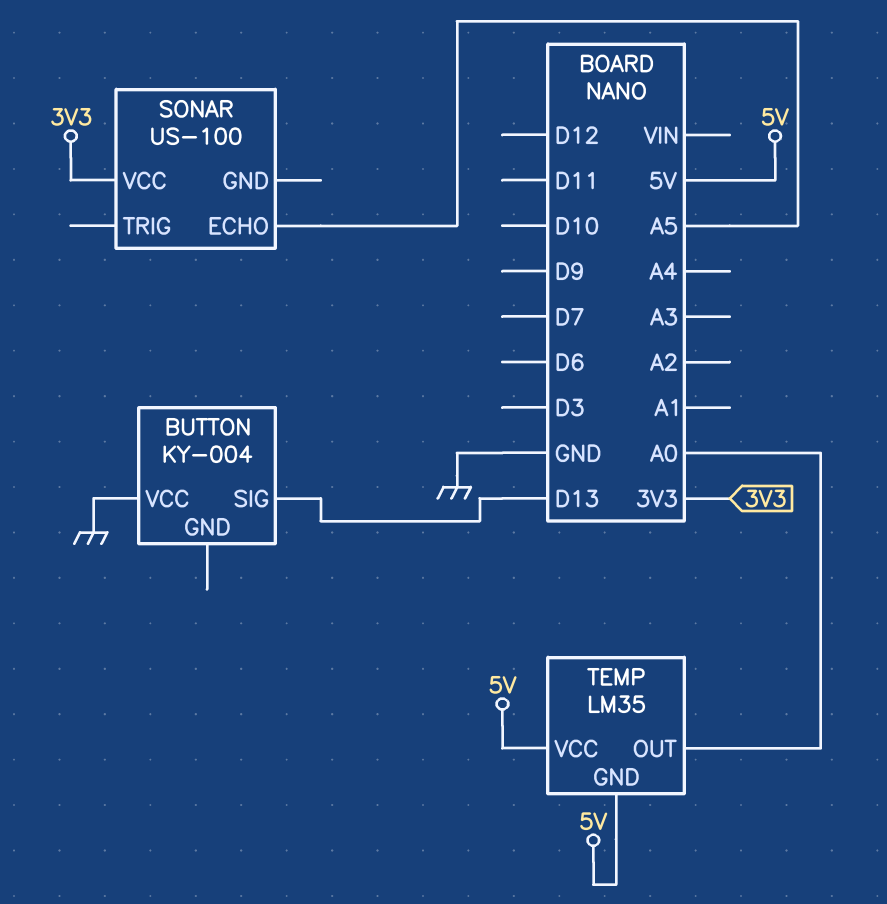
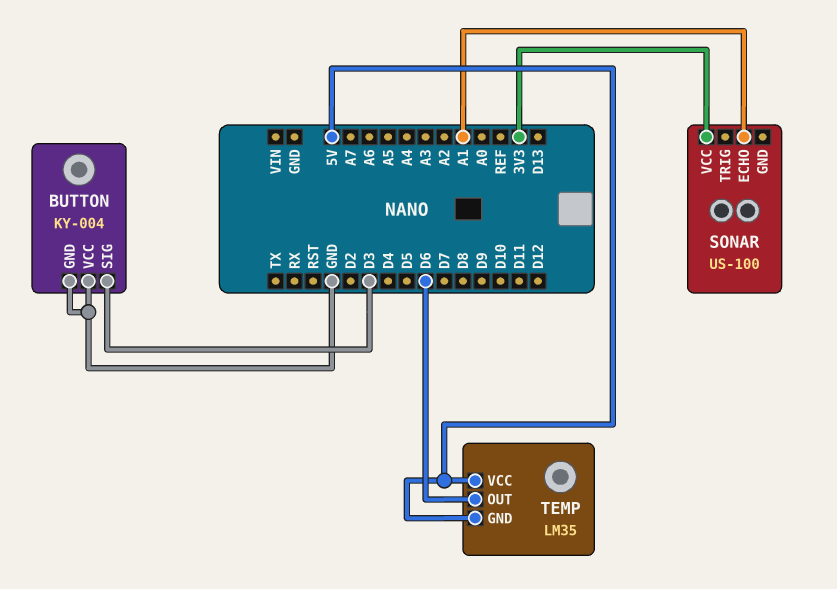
BUTTON pin GND: none -> GND
BUTTON pin SIG: D13 -> D3
SONAR pin ECHO: A5 -> A1
TEMP pin OUT: A0 -> D6

